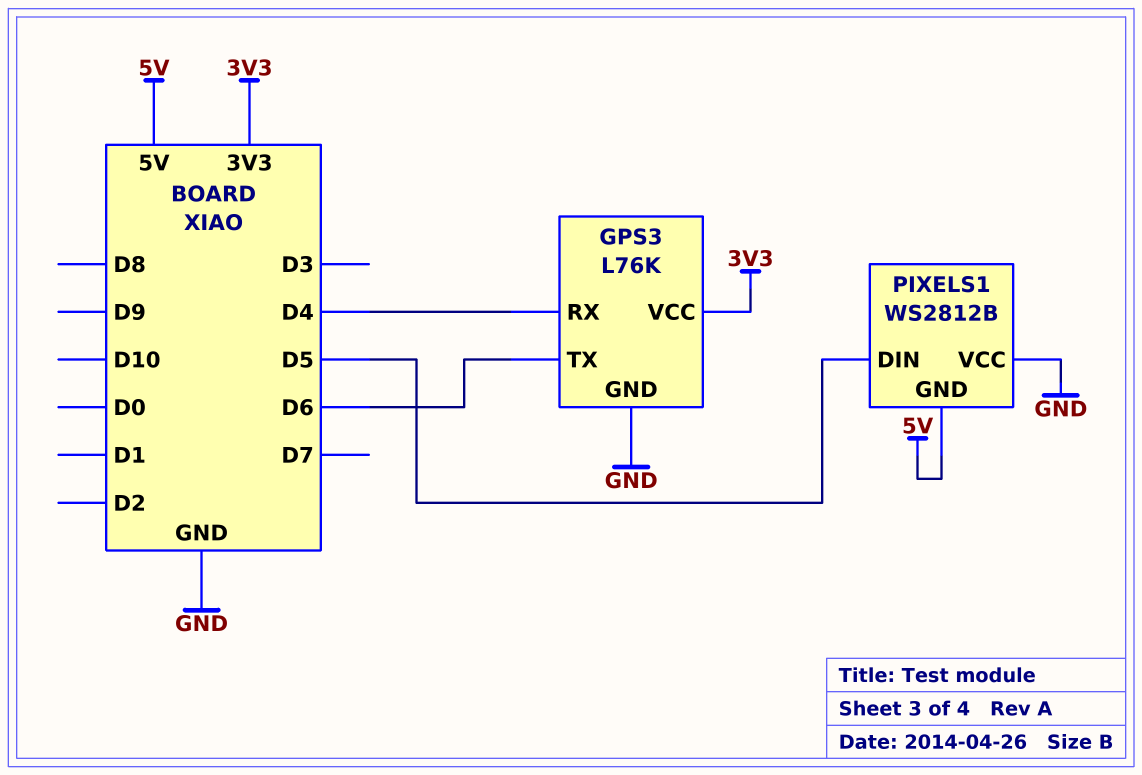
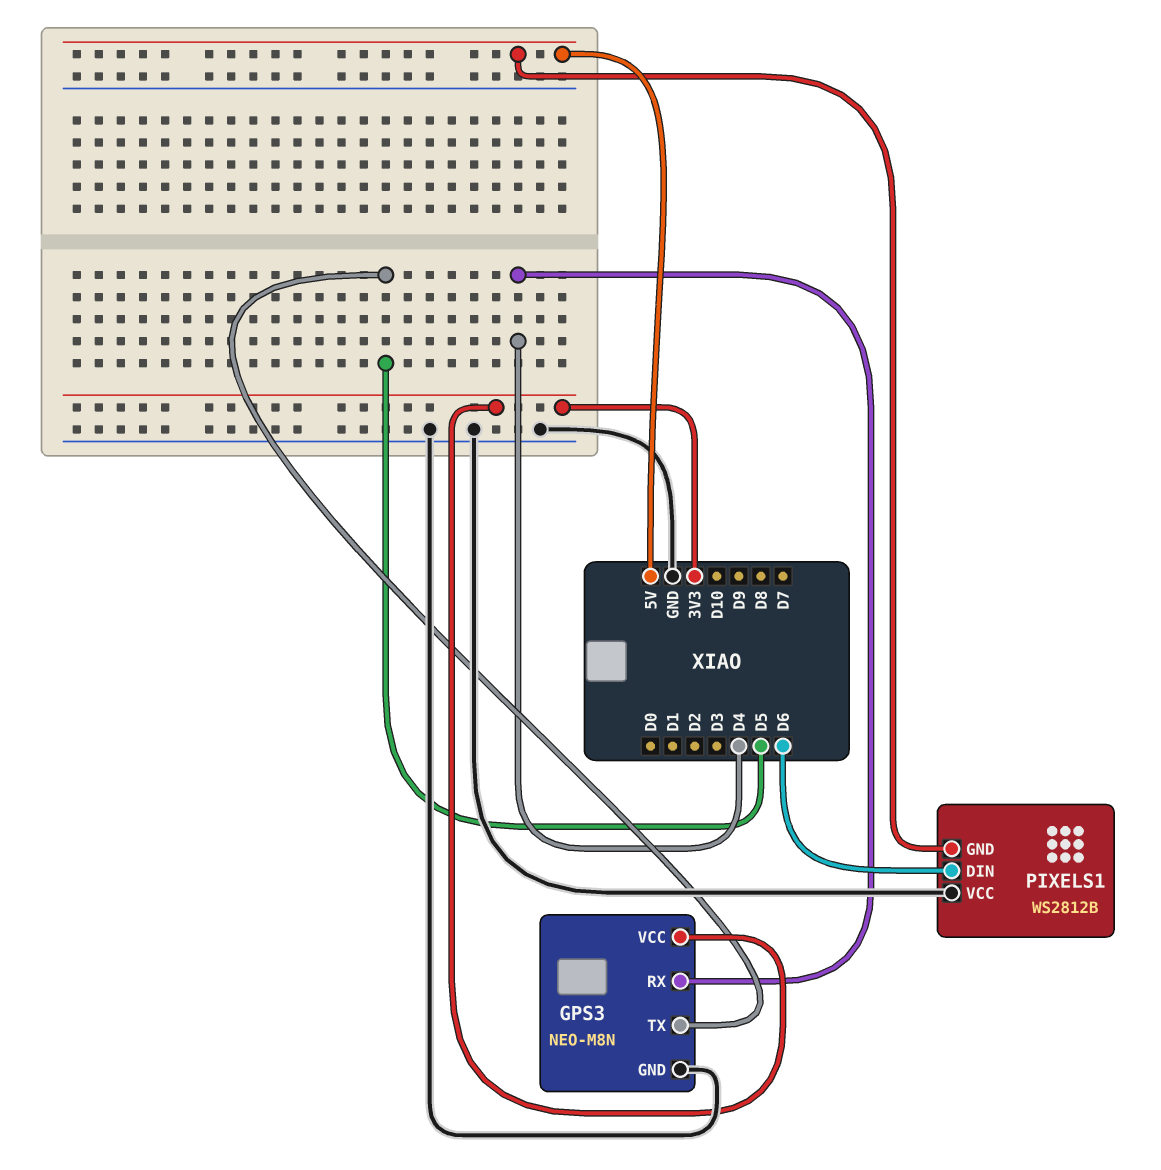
GPS3: L76K -> NEO-M8N
GPS3 pin TX: D6 -> D5
PIXELS1 pin DIN: D5 -> D6

